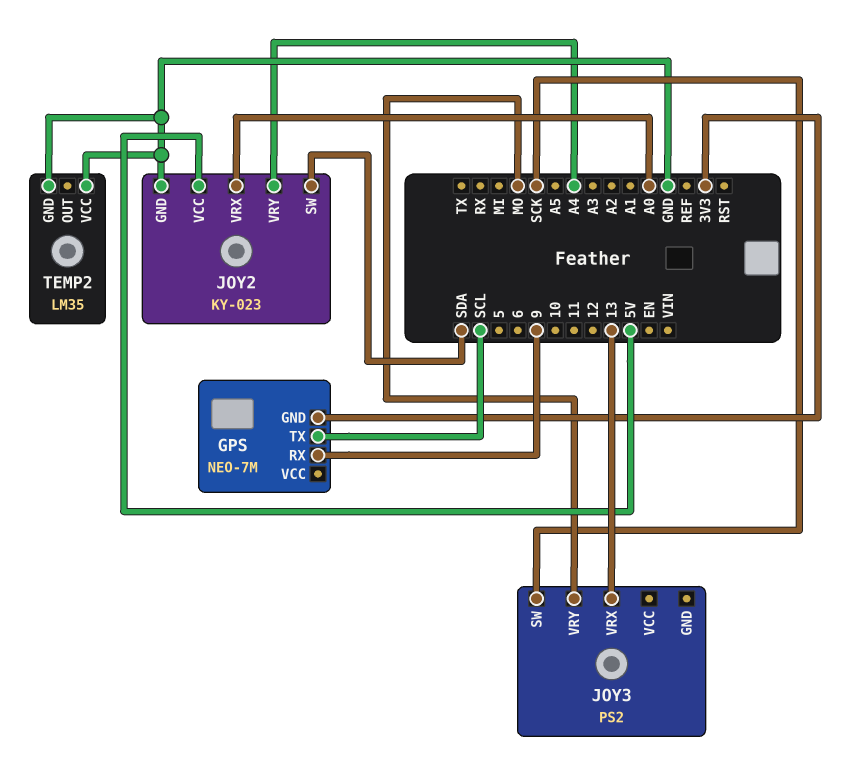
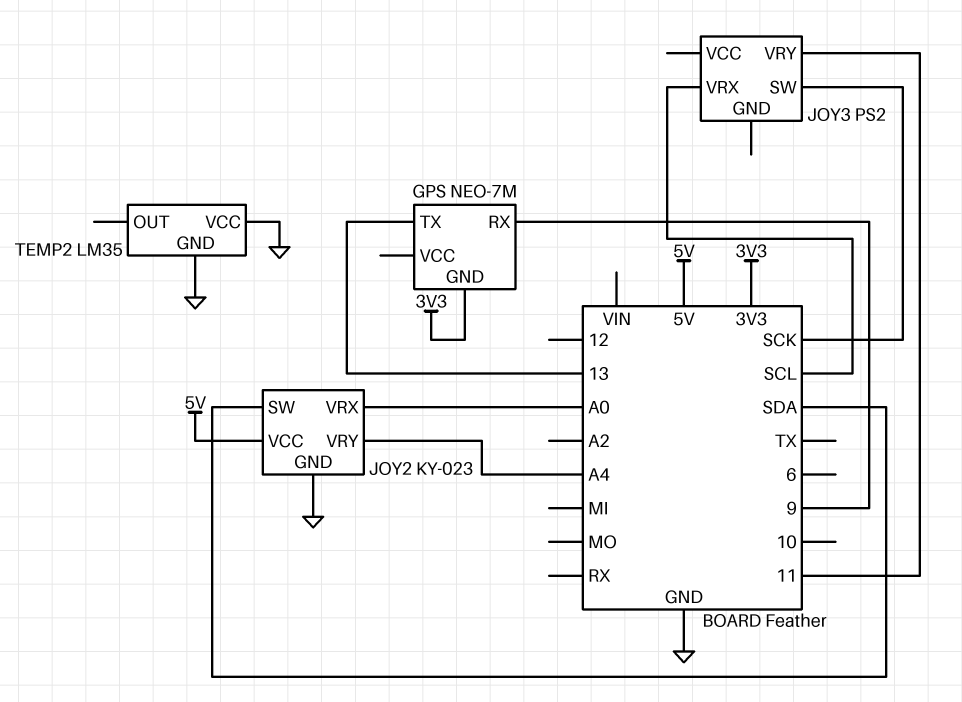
GPS pin TX: SCL -> 13
JOY3 pin VRX: 13 -> SCL
JOY3 pin VRY: MO -> 11

